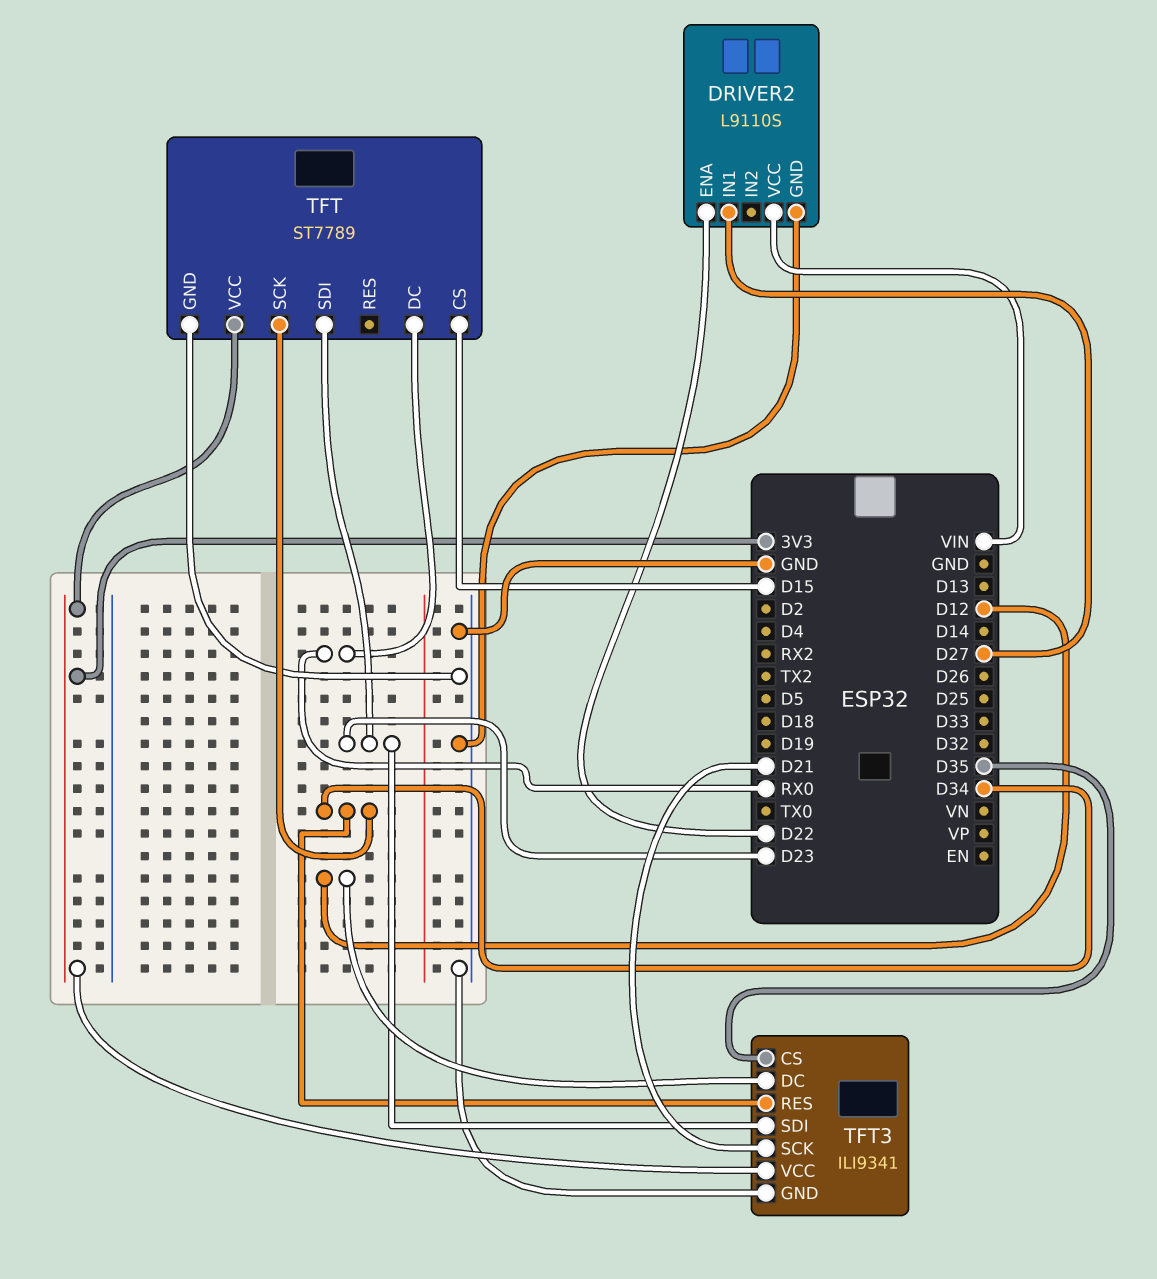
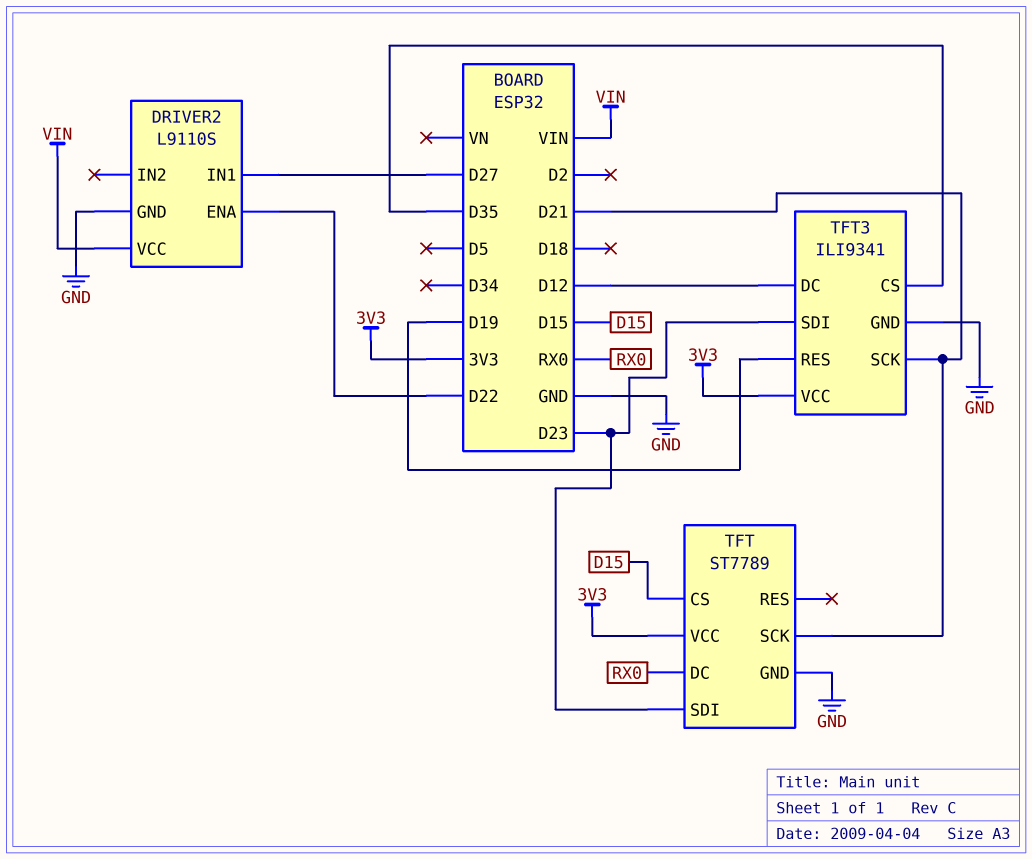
TFT pin SCK: D34 -> D21
TFT3 pin RES: D34 -> D19

